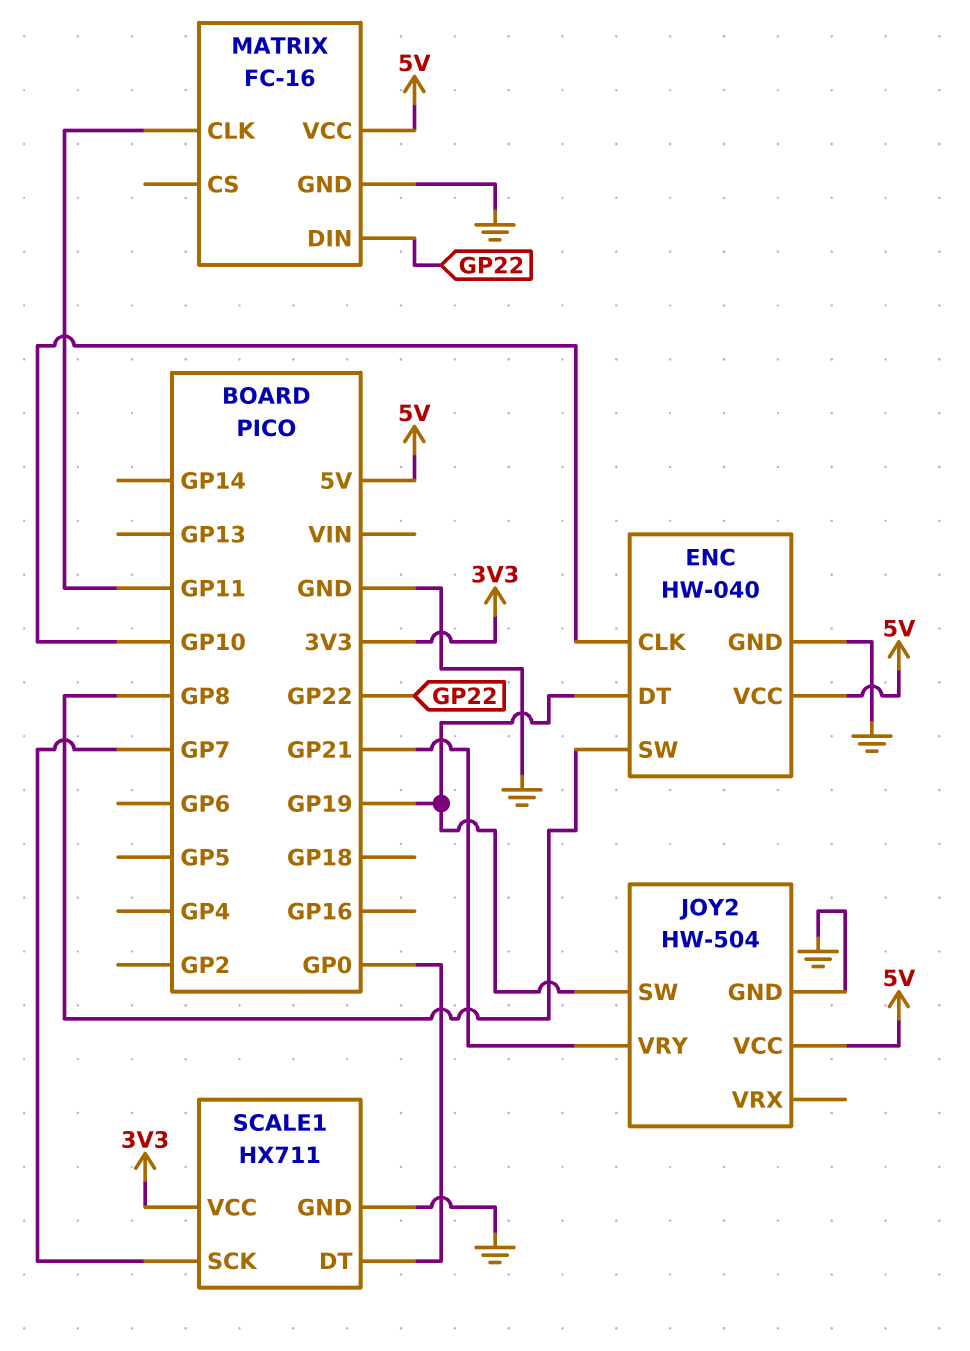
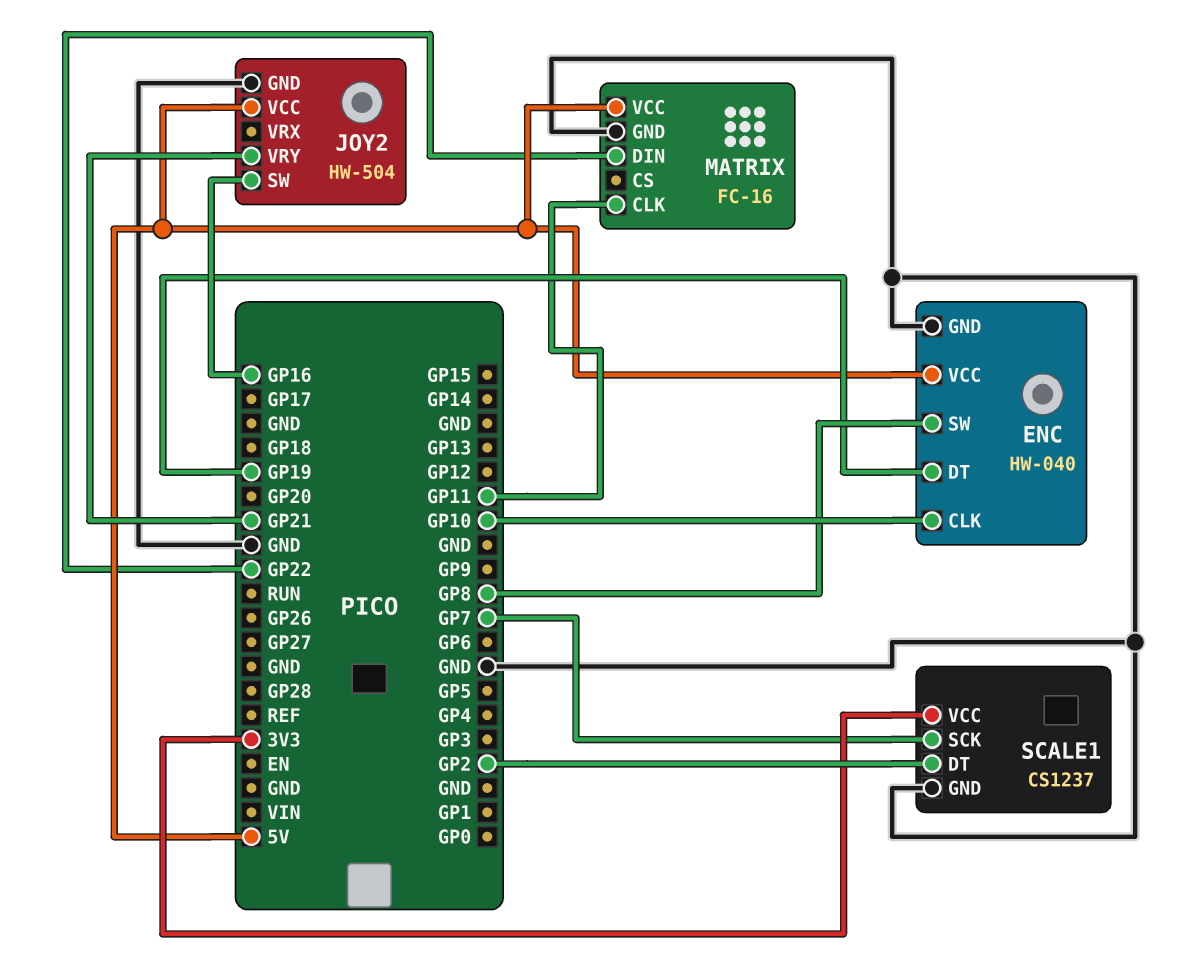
JOY2 pin SW: GP19 -> GP16
SCALE1: HX711 -> CS1237
SCALE1 pin DT: GP0 -> GP2

